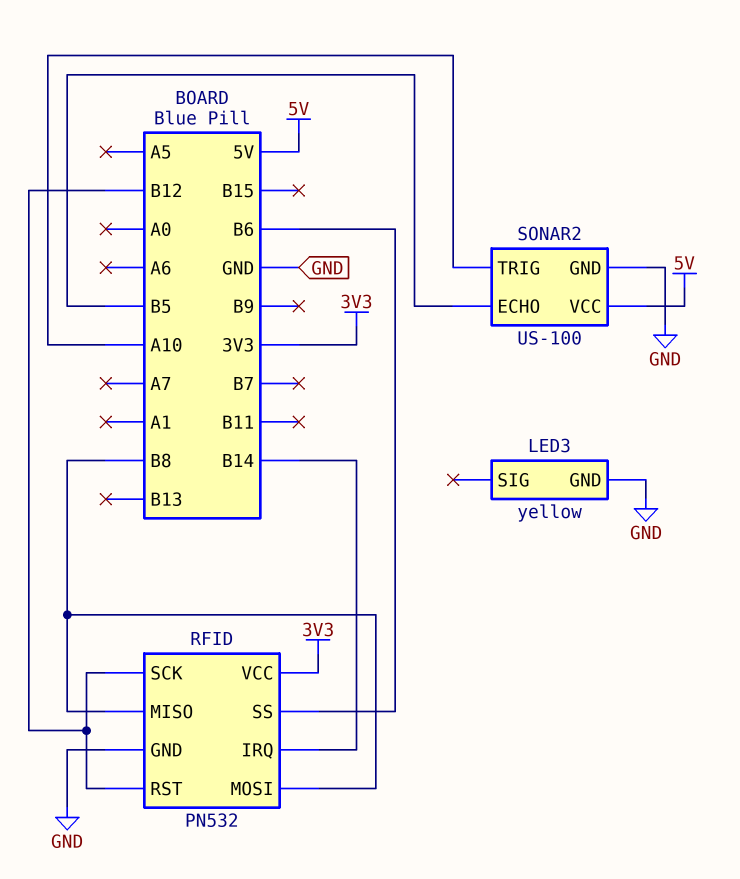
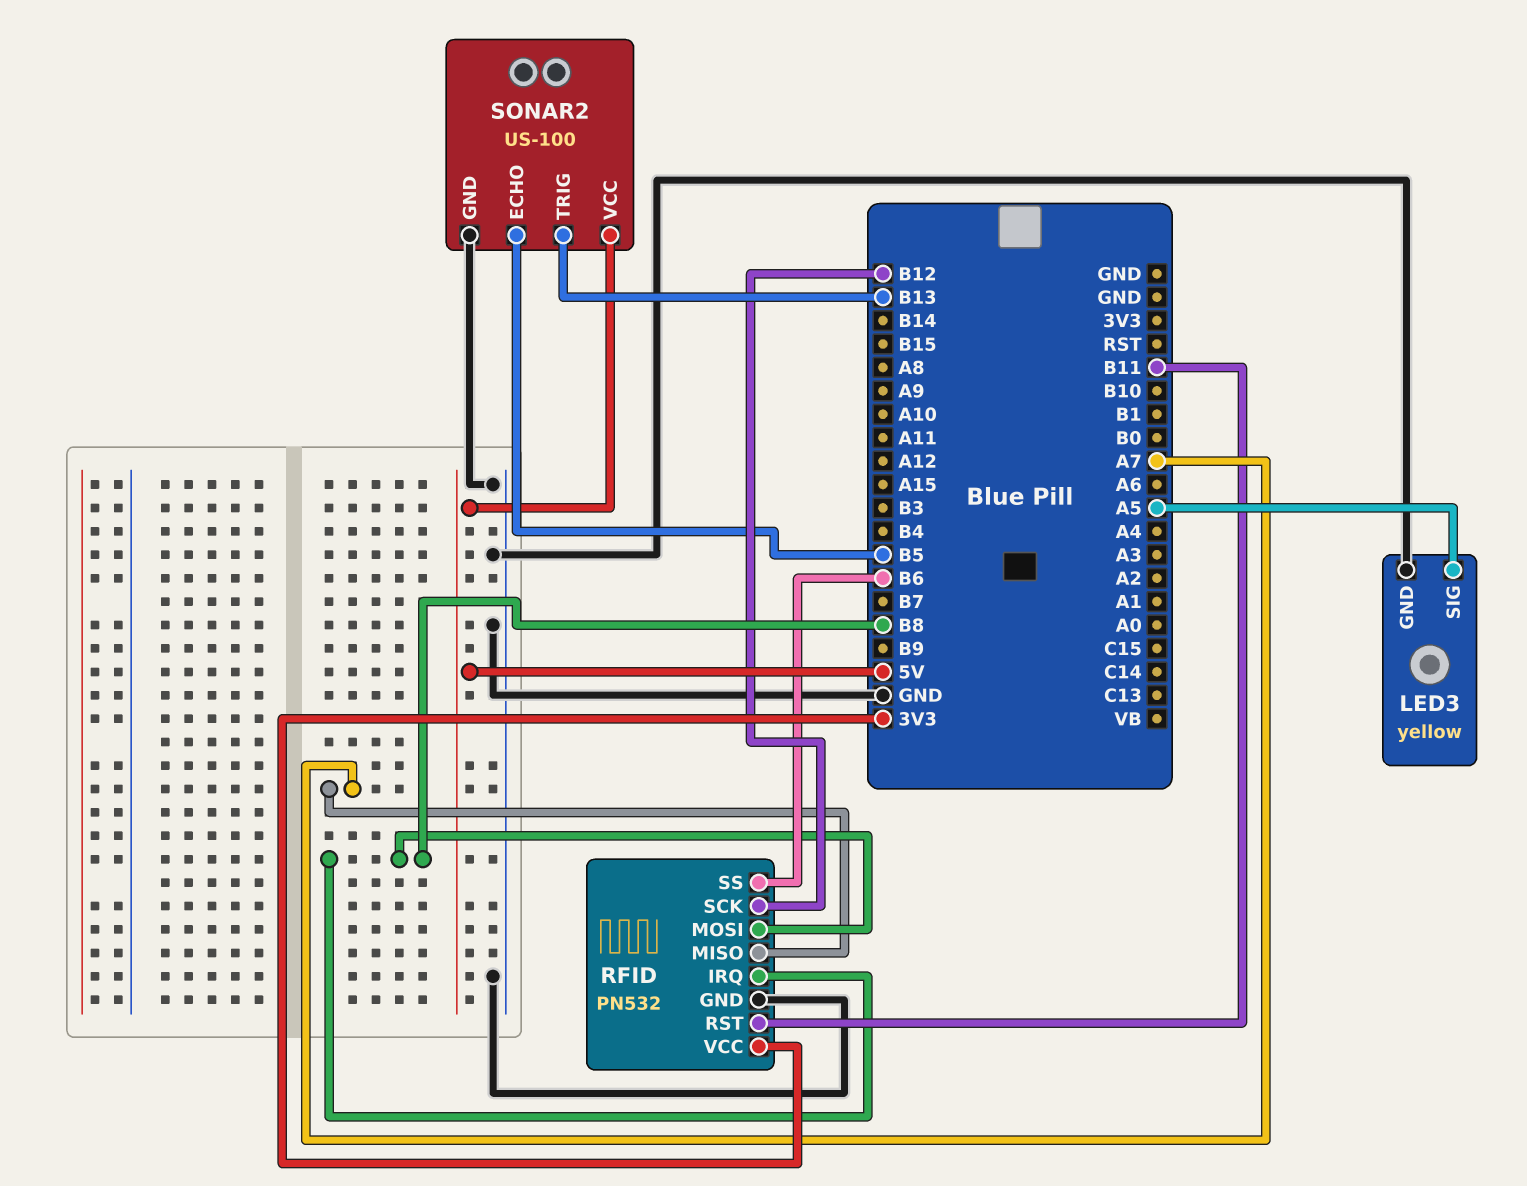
LED3 pin SIG: none -> A5
RFID pin IRQ: B14 -> B8
RFID pin MISO: B8 -> A7
RFID pin RST: B12 -> B11
SONAR2 pin TRIG: A10 -> B13

